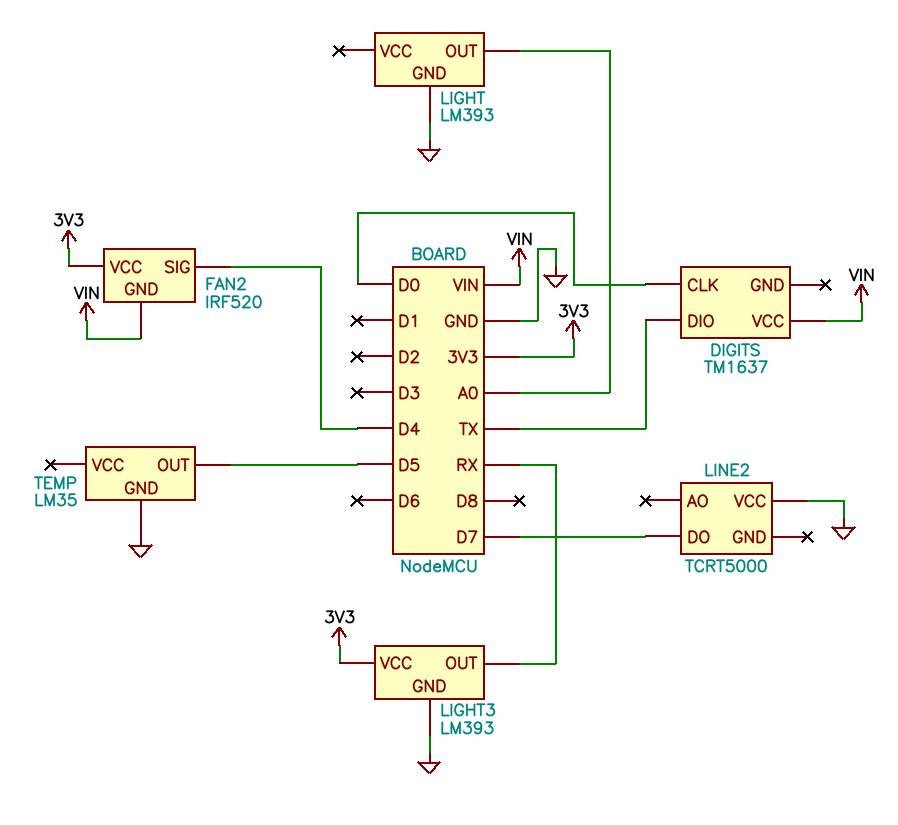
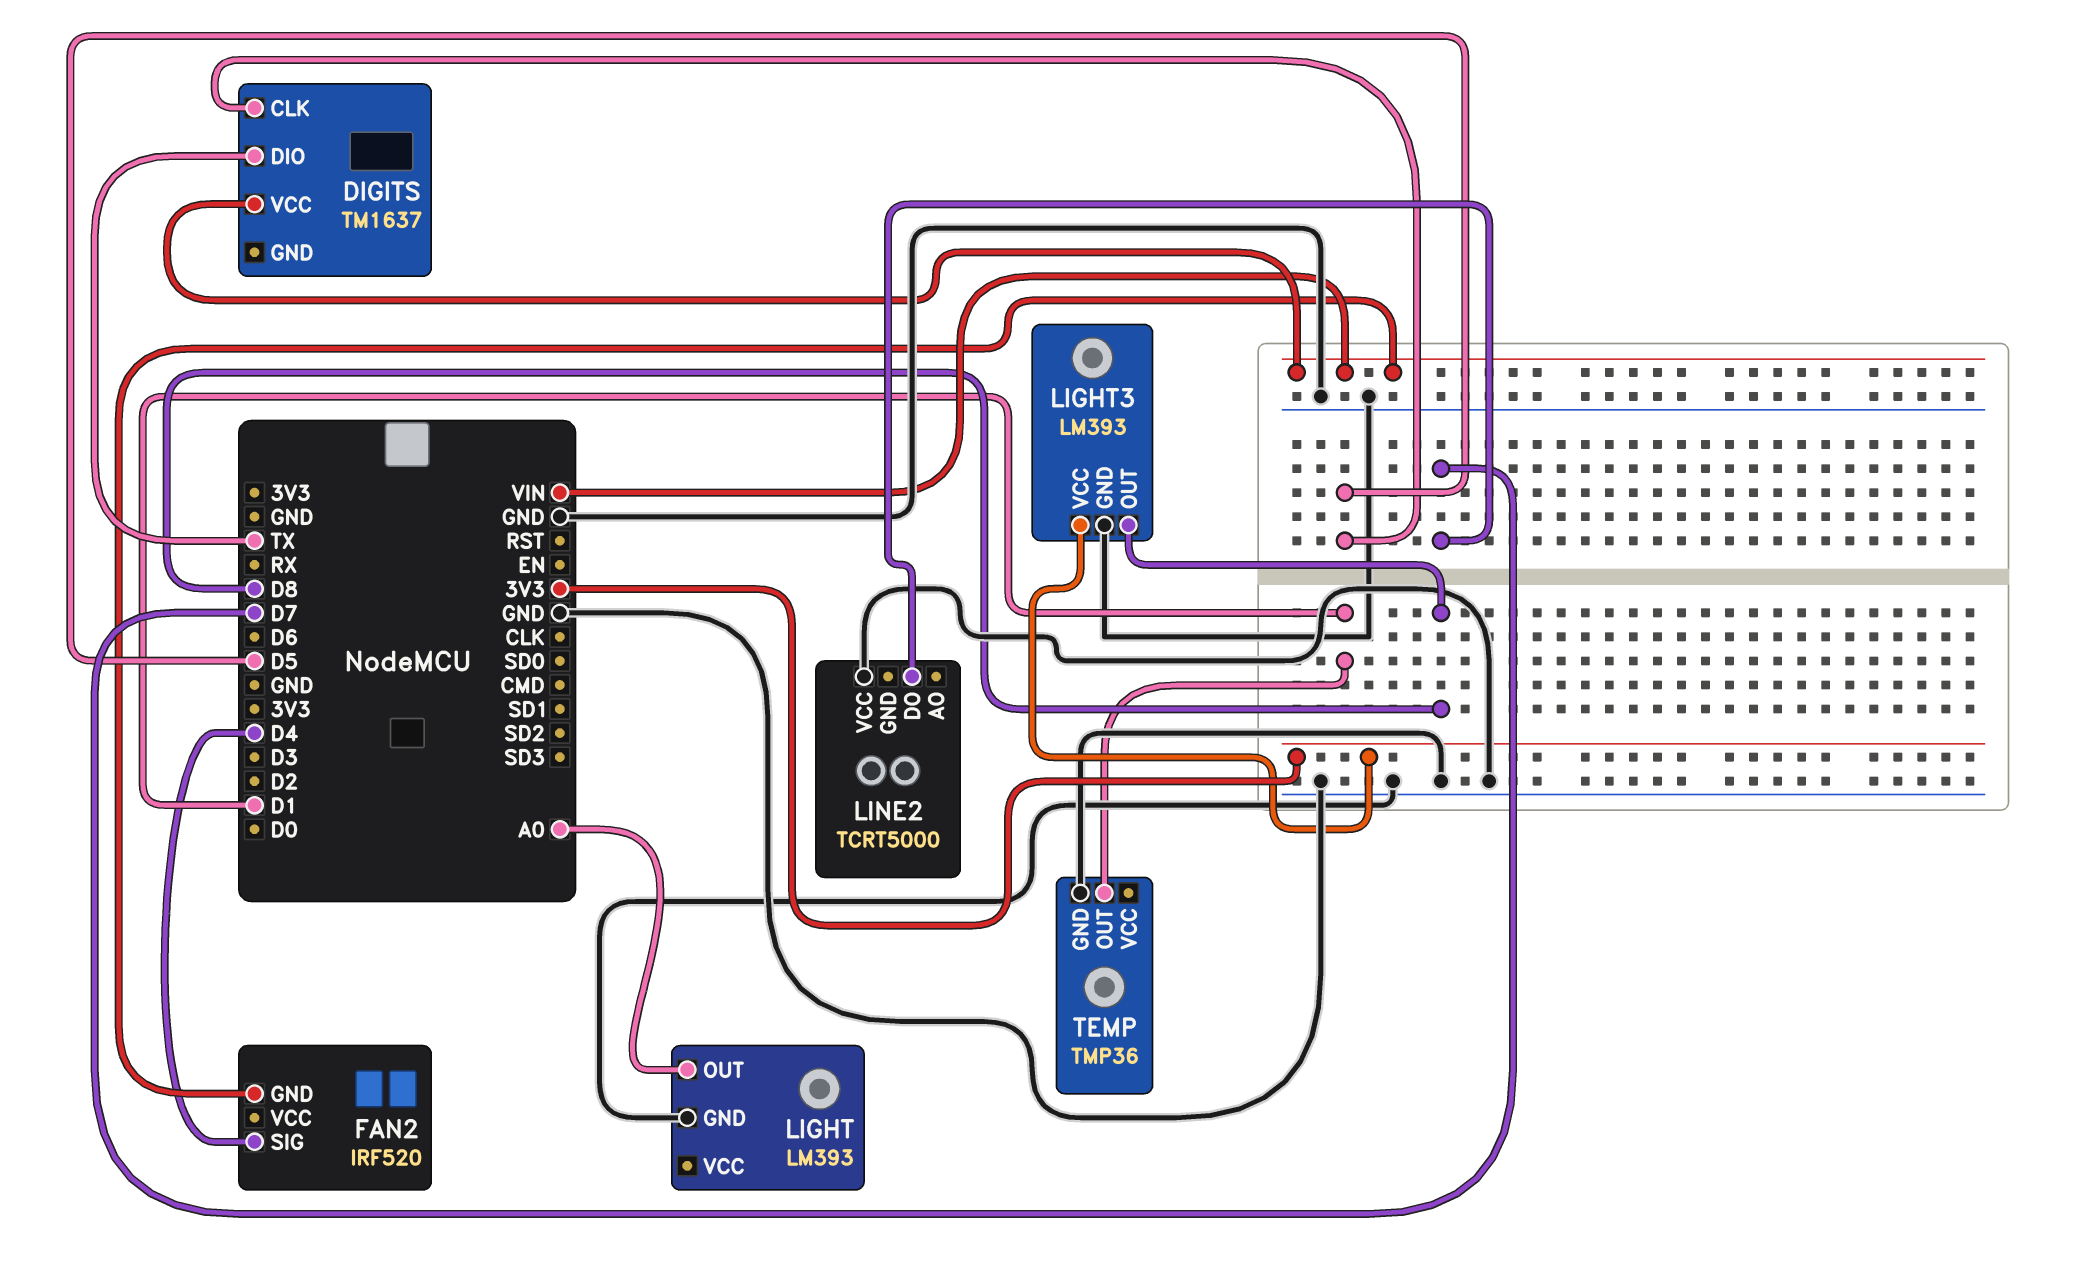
DIGITS pin CLK: D0 -> D5
FAN2 pin VCC: 3V3 -> none
LIGHT3 pin OUT: RX -> D8
TEMP: LM35 -> TMP36
TEMP pin OUT: D5 -> D1

